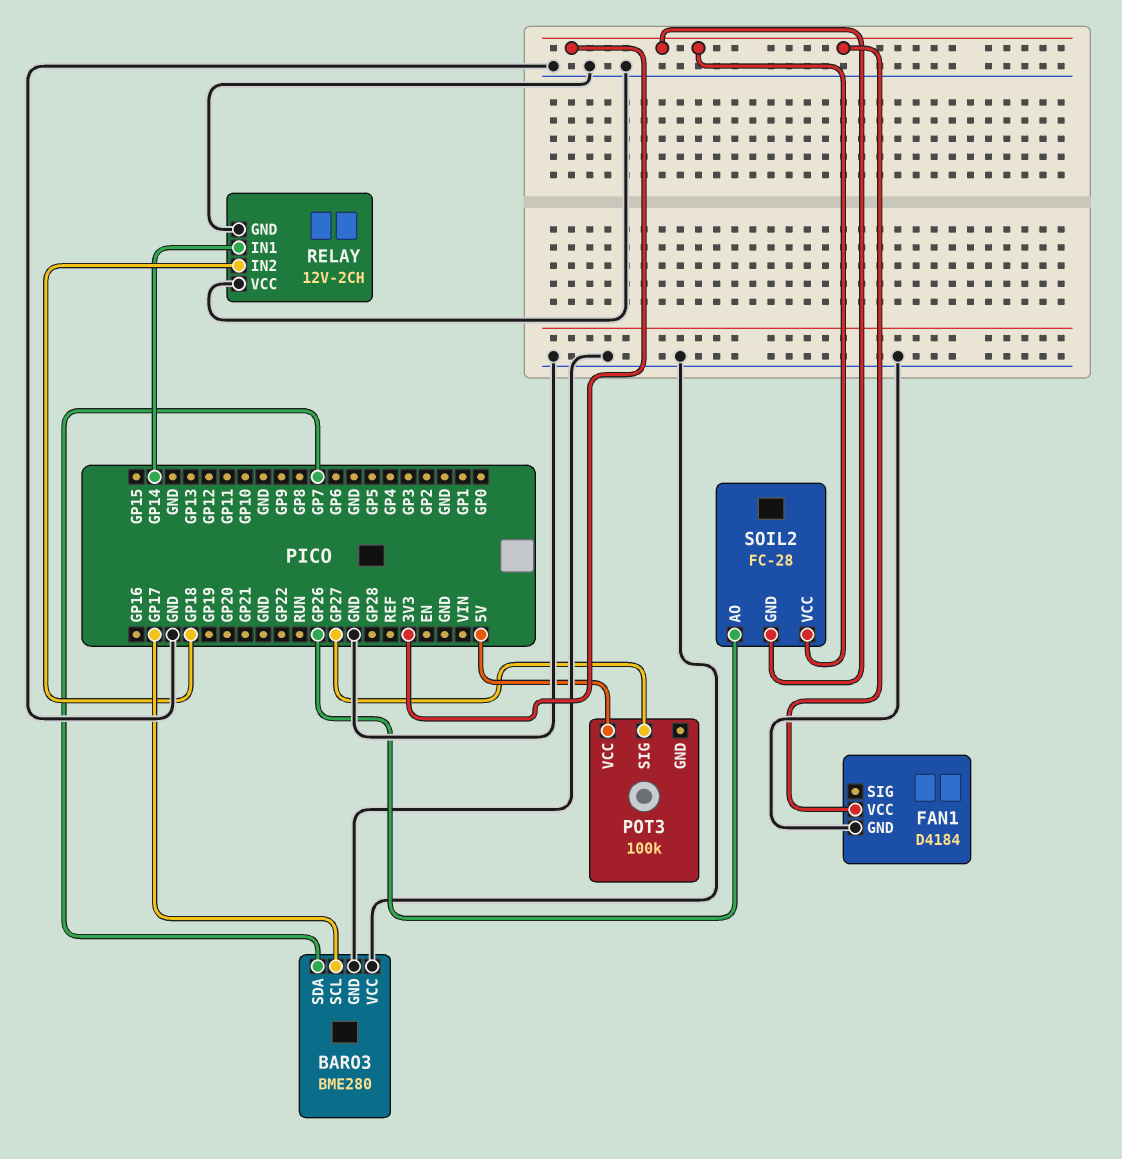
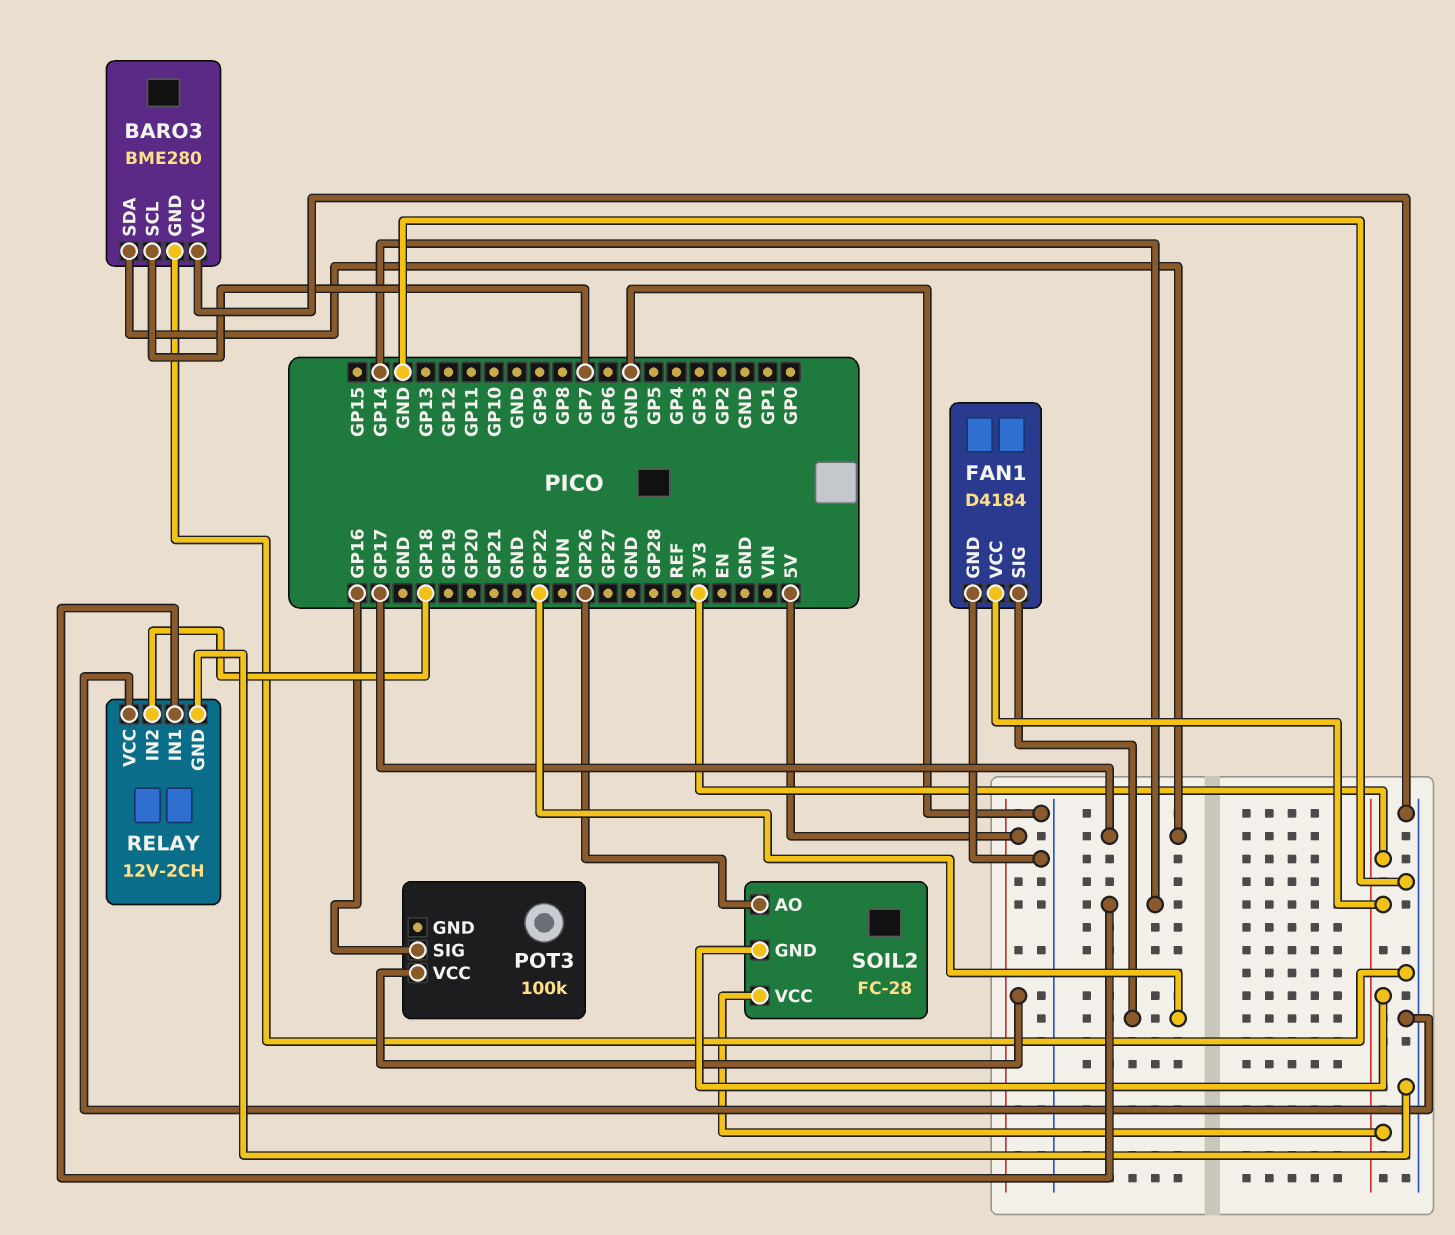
BARO3 pin SCL: GP17 -> GP7
BARO3 pin SDA: GP7 -> GP17
FAN1 pin SIG: none -> GP22
POT3 pin SIG: GP27 -> GP16

